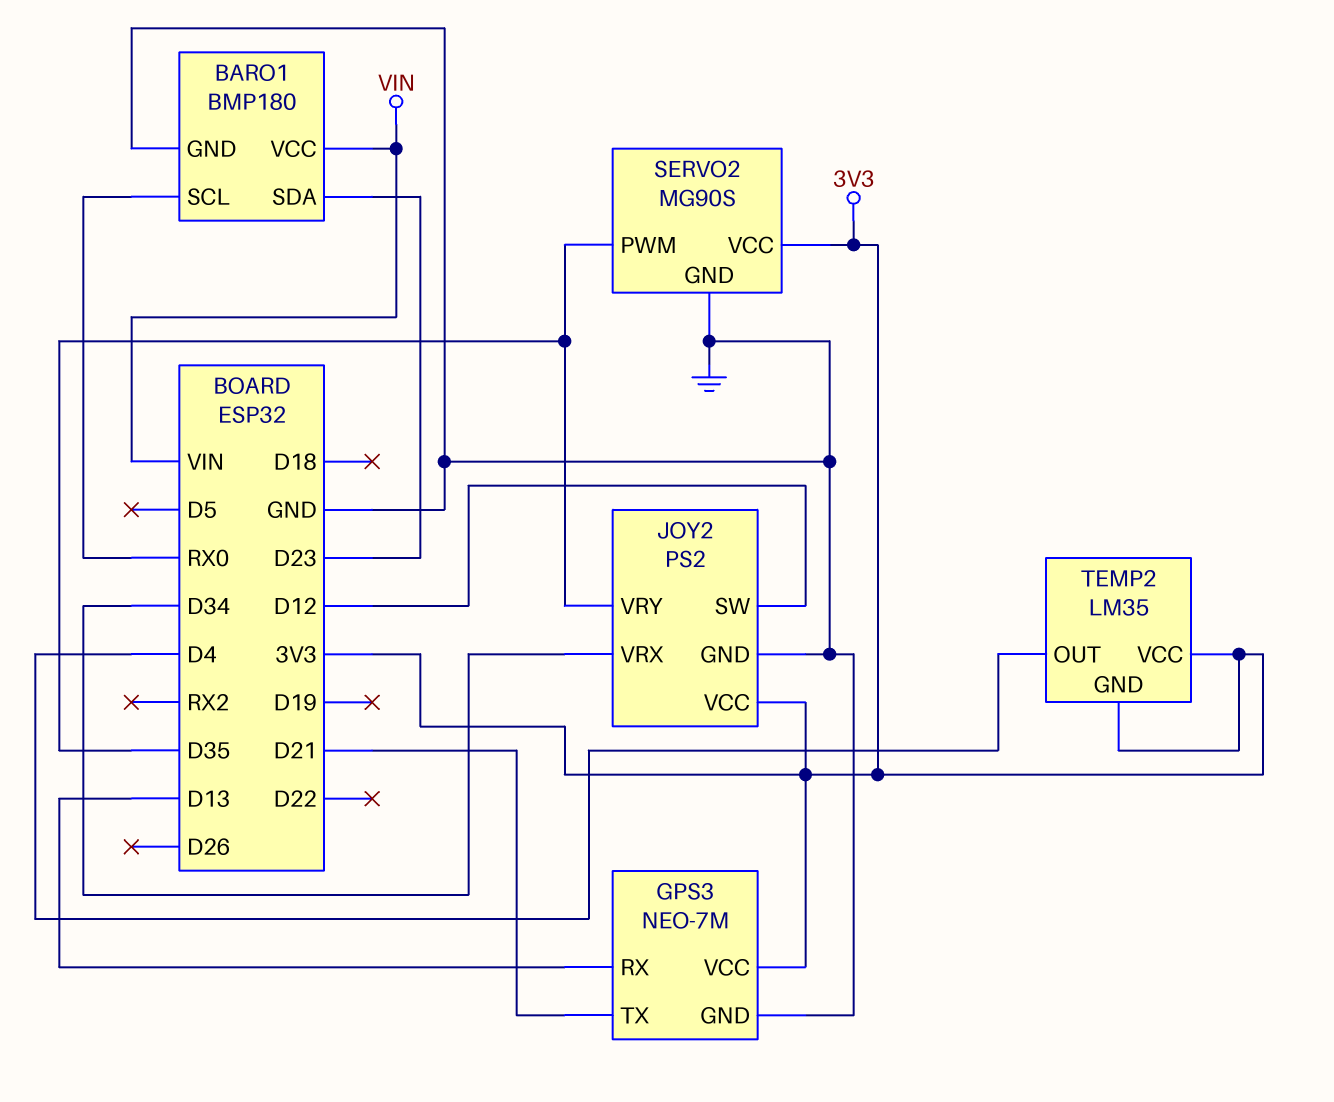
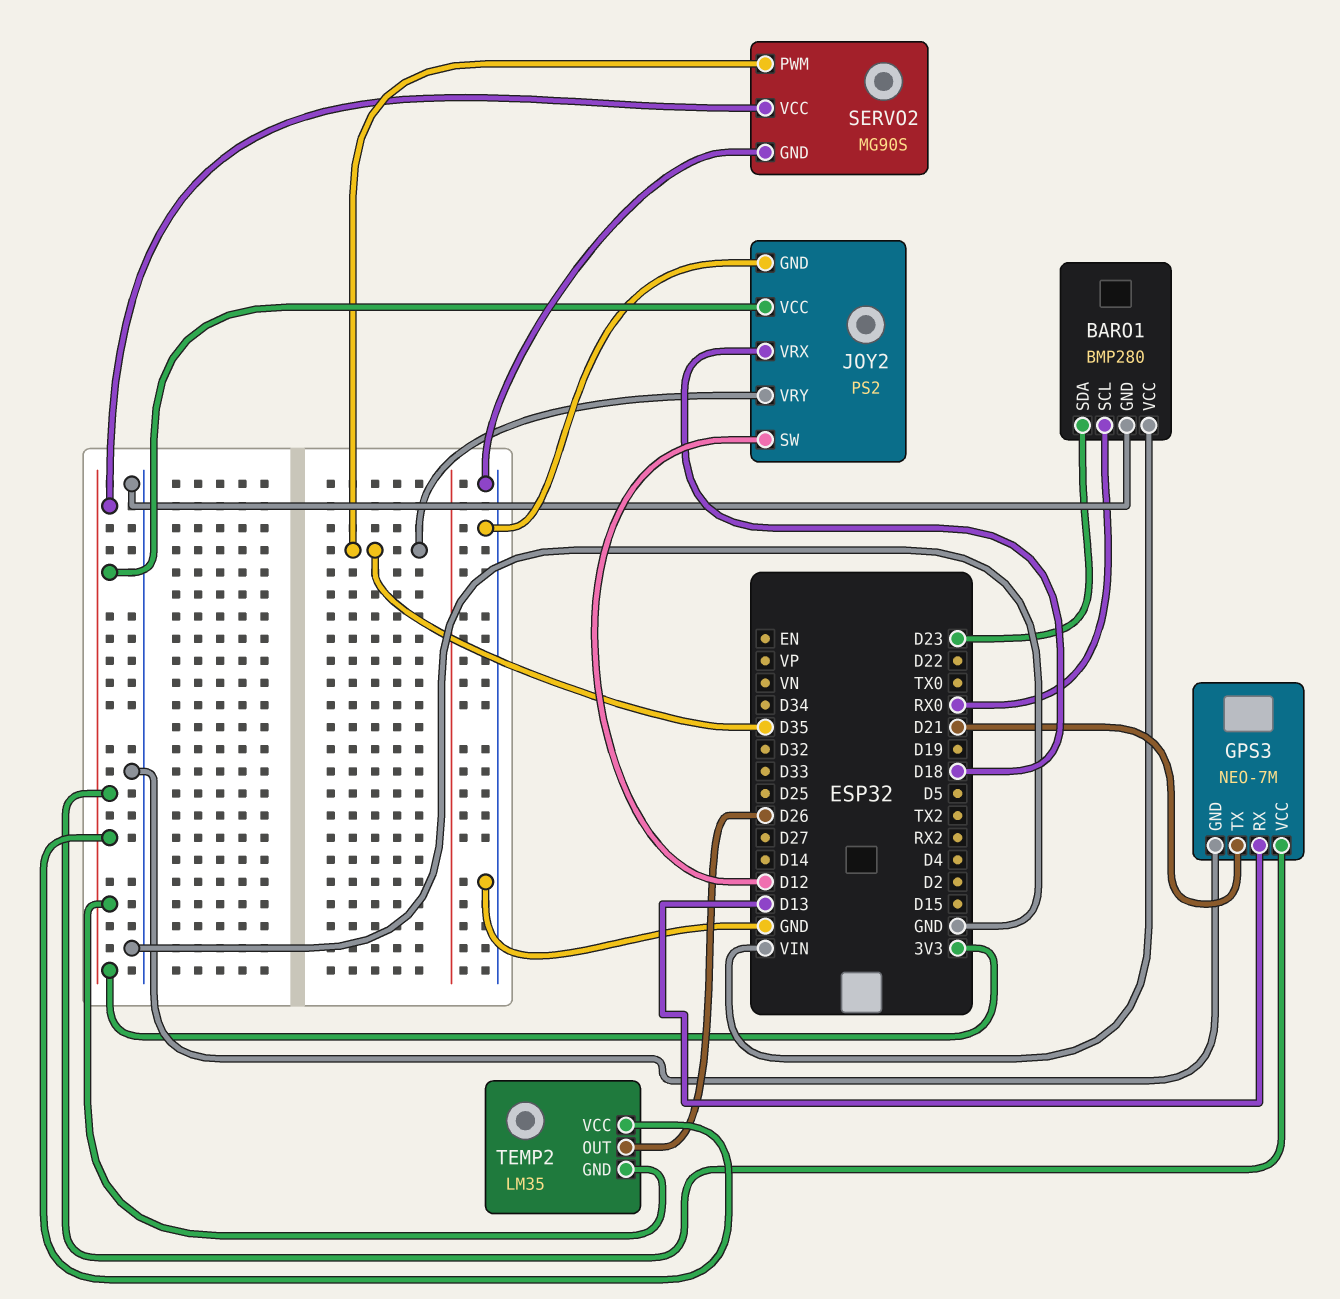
BARO1: BMP180 -> BMP280
JOY2 pin VRX: D34 -> D18
TEMP2 pin OUT: D4 -> D26

